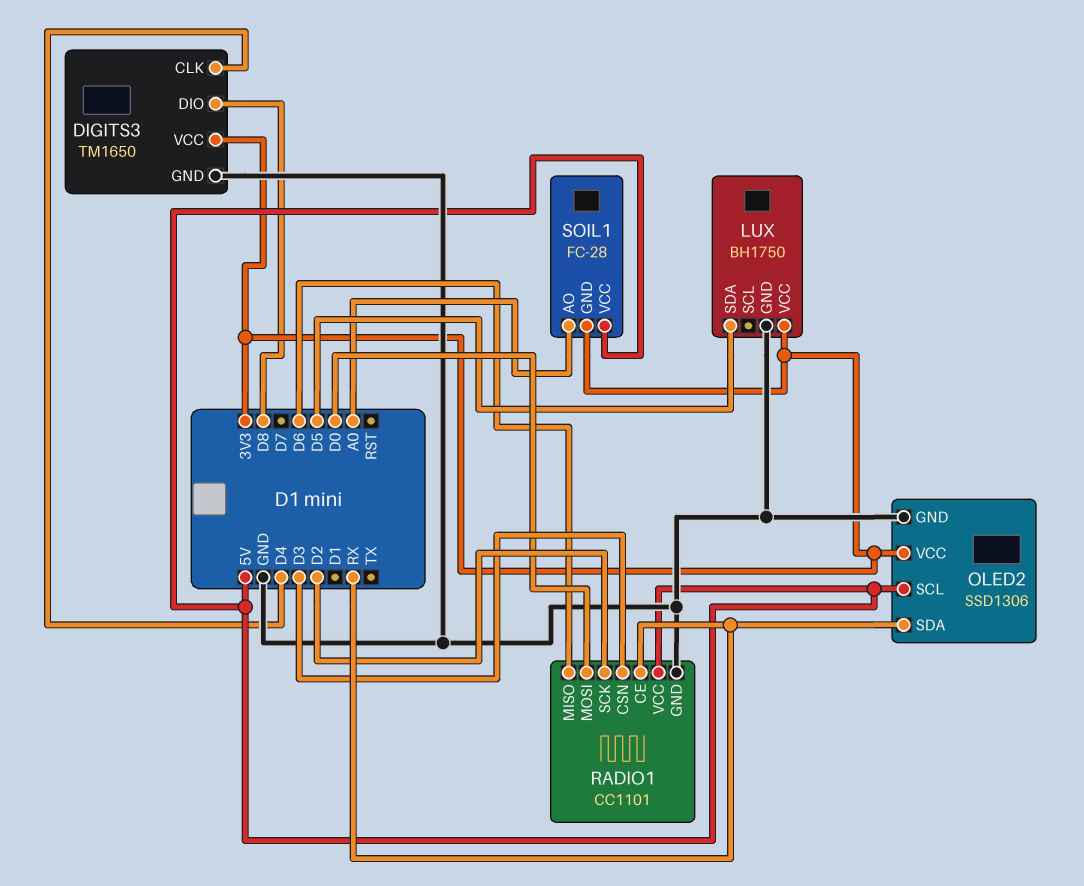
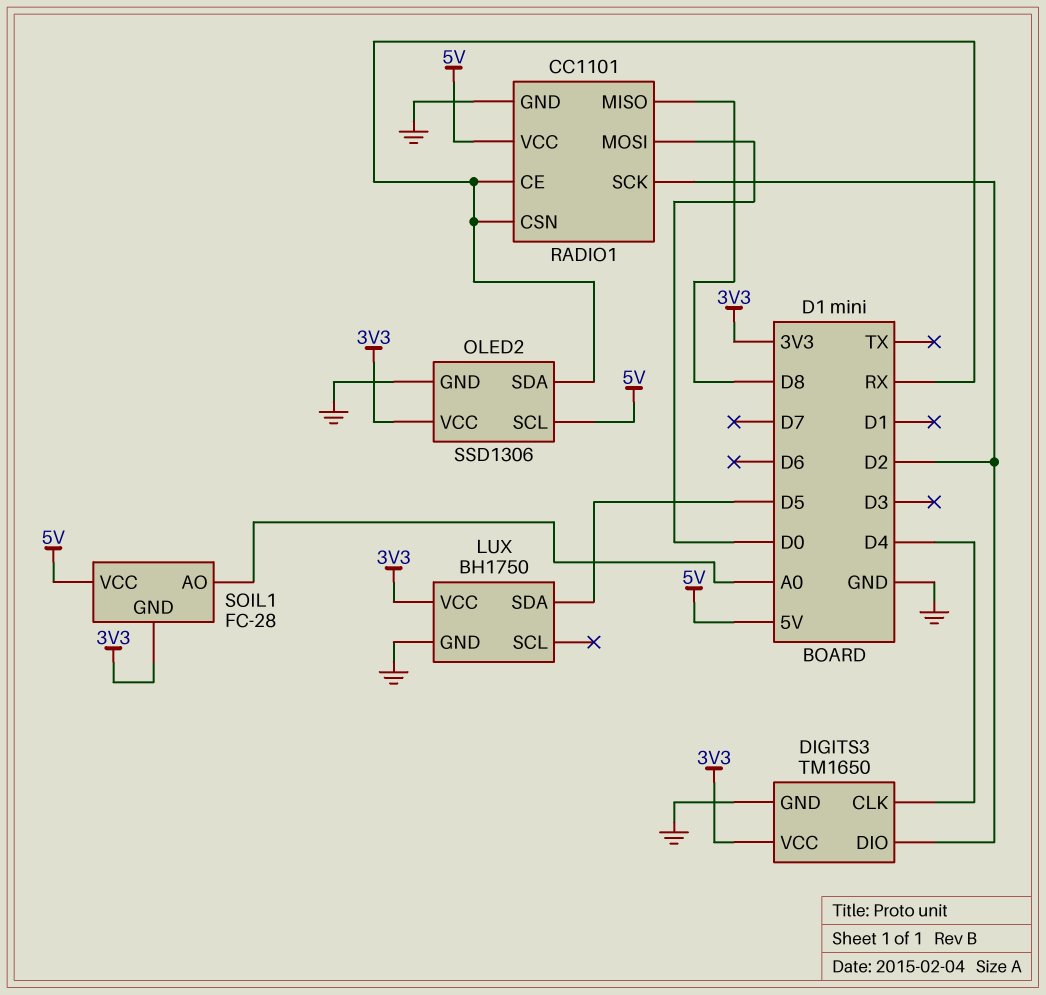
DIGITS3 pin DIO: D8 -> D2
RADIO1 pin CSN: D3 -> RX
RADIO1 pin MISO: D6 -> D8

